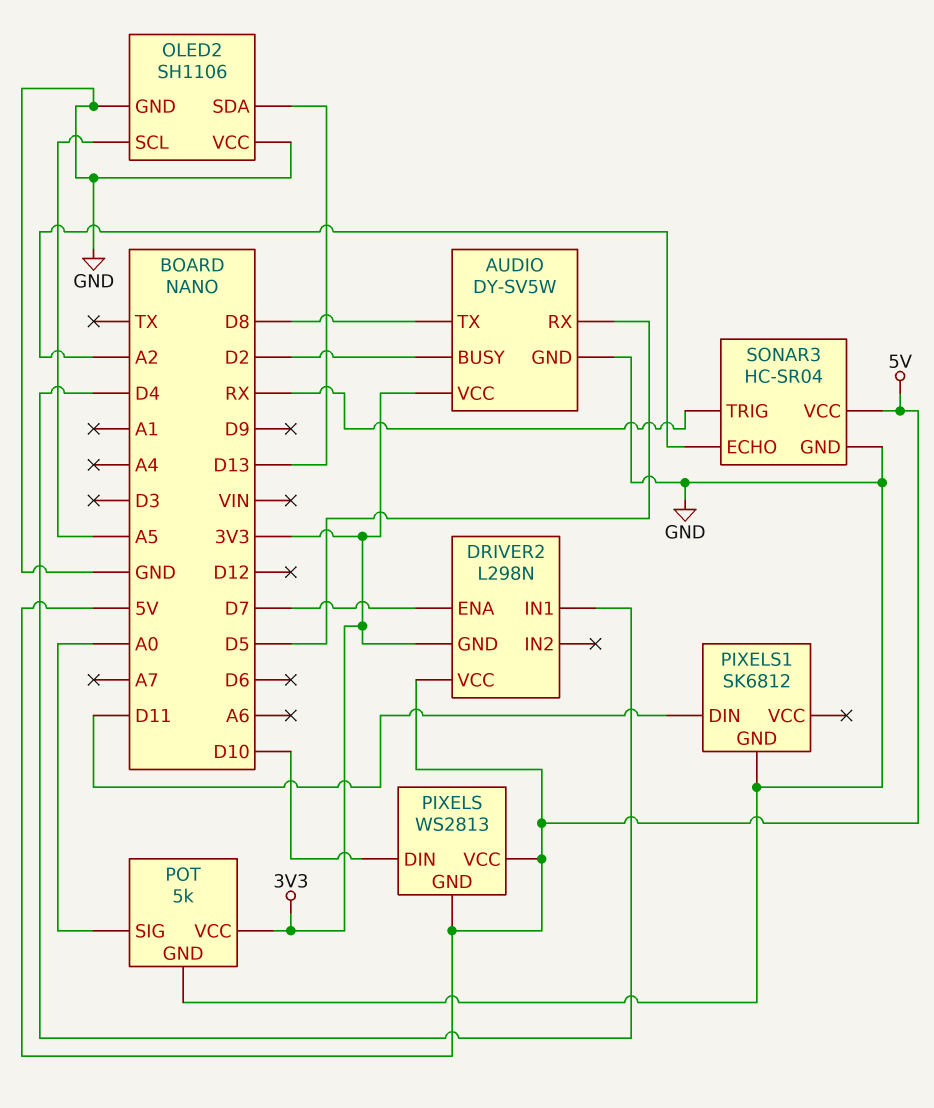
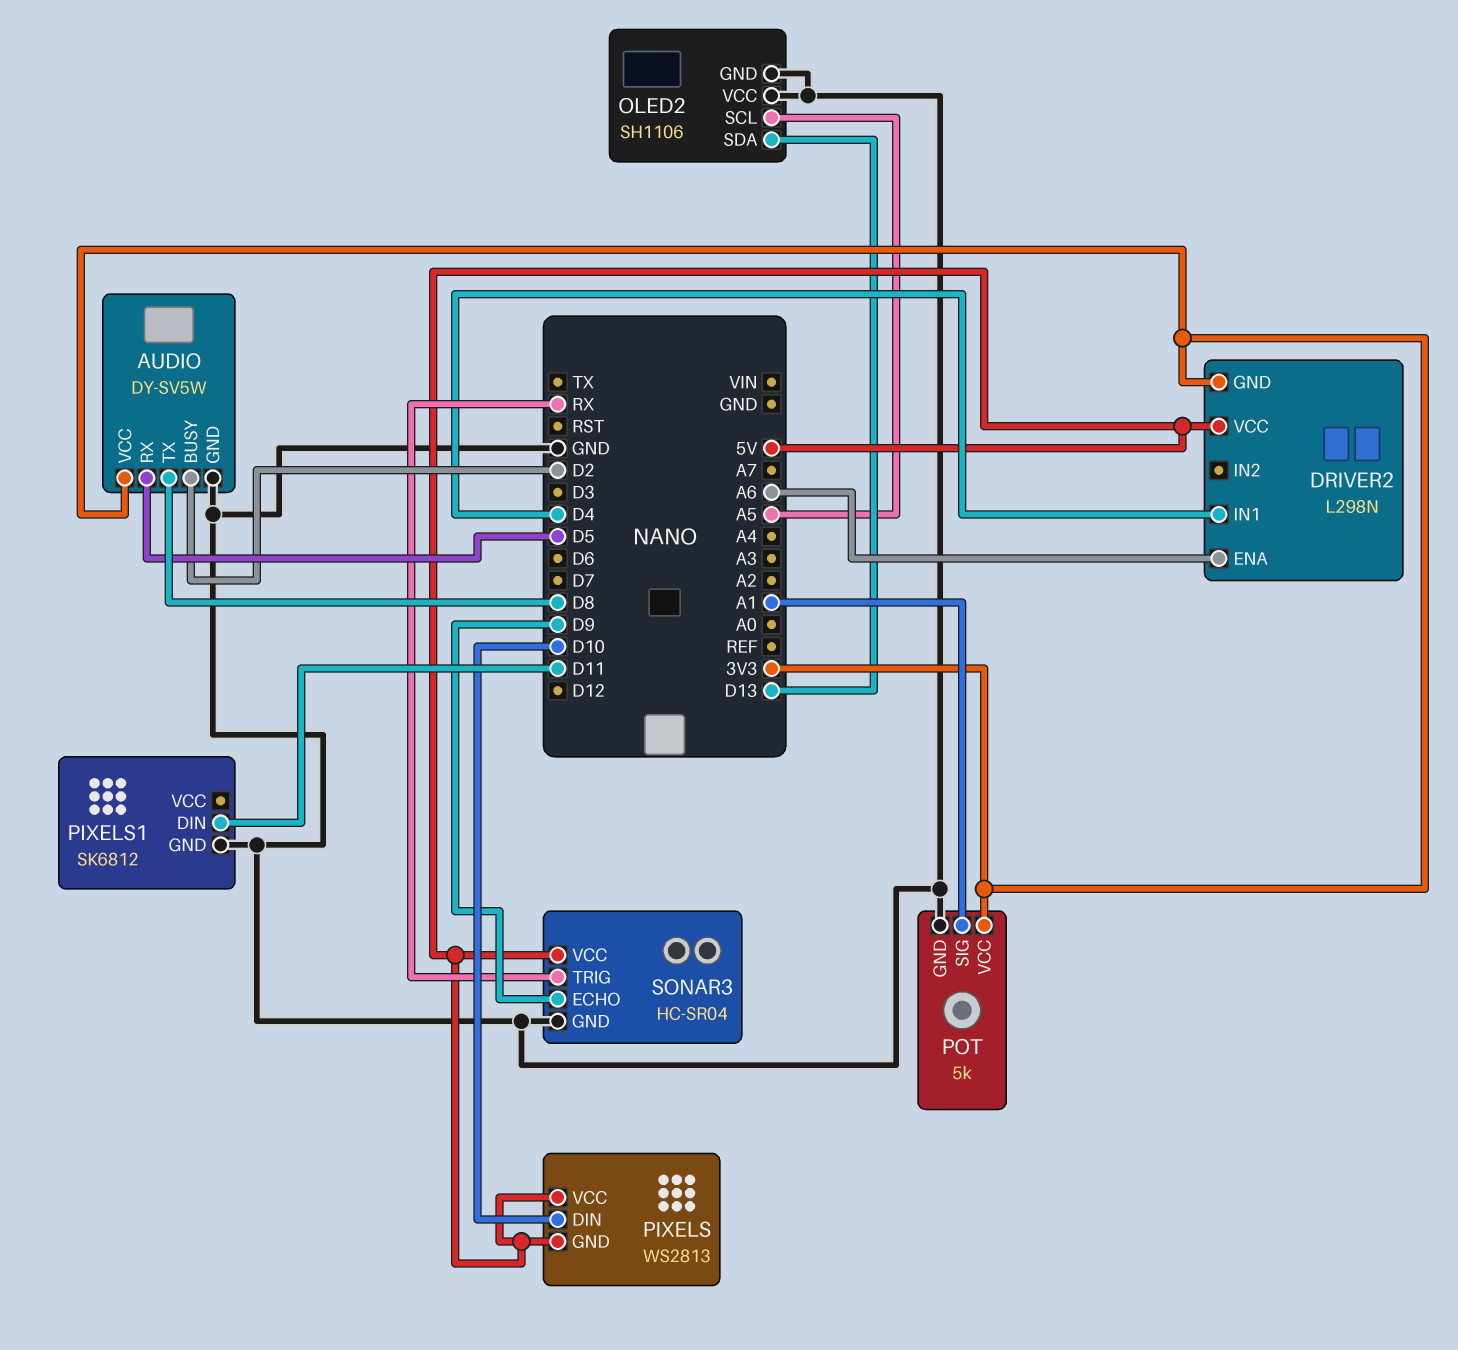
DRIVER2 pin ENA: D7 -> A6
POT pin SIG: A0 -> A1
SONAR3 pin ECHO: A2 -> D9

